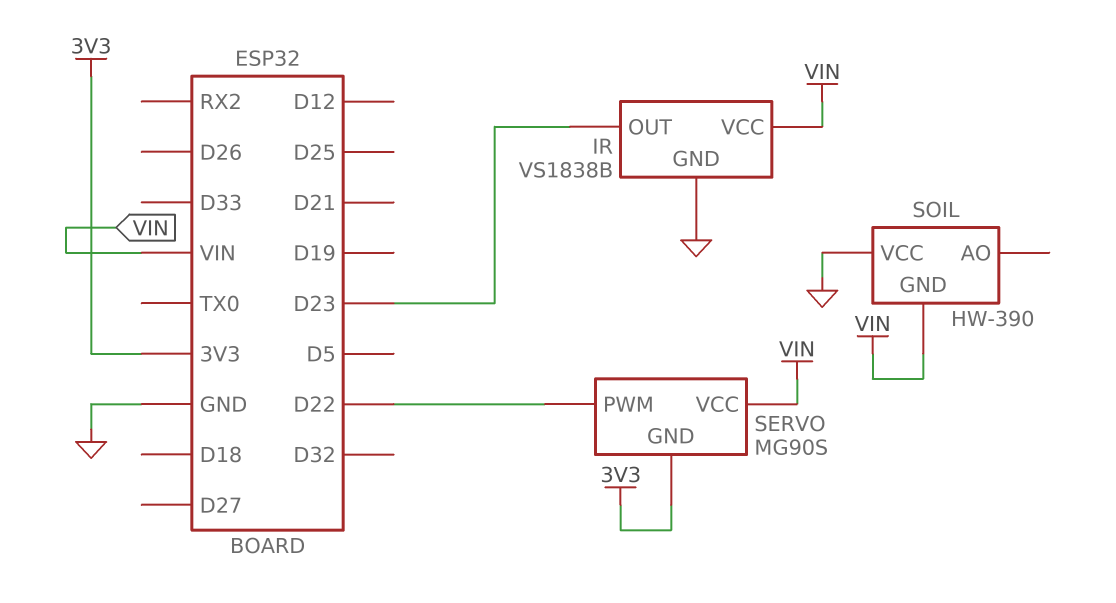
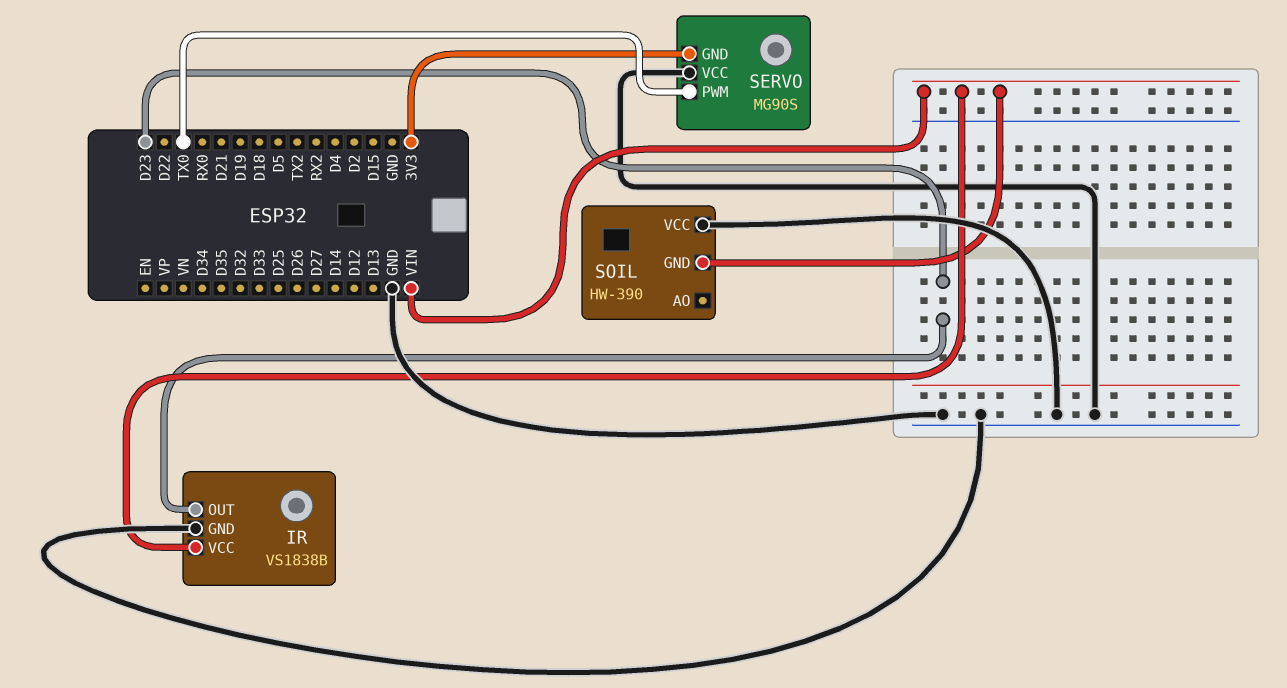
SERVO pin PWM: D22 -> TX0
SERVO pin VCC: VIN -> GND

